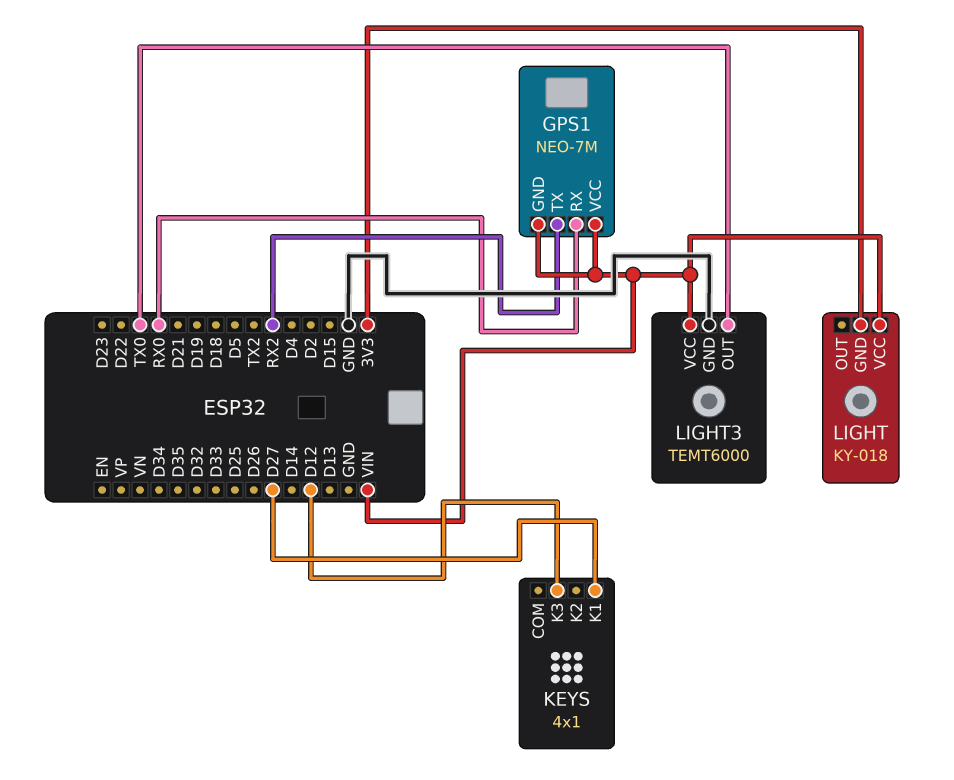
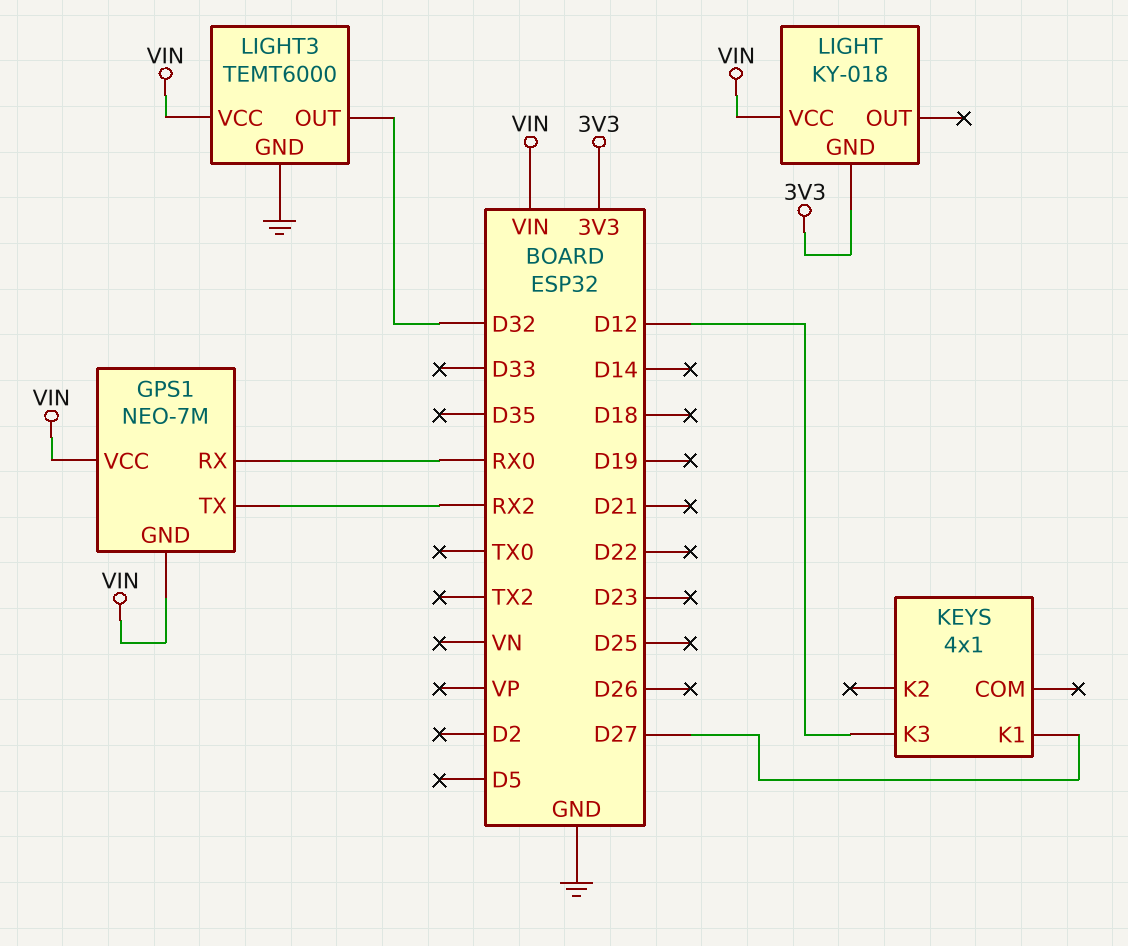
LIGHT3 pin OUT: TX0 -> D32

